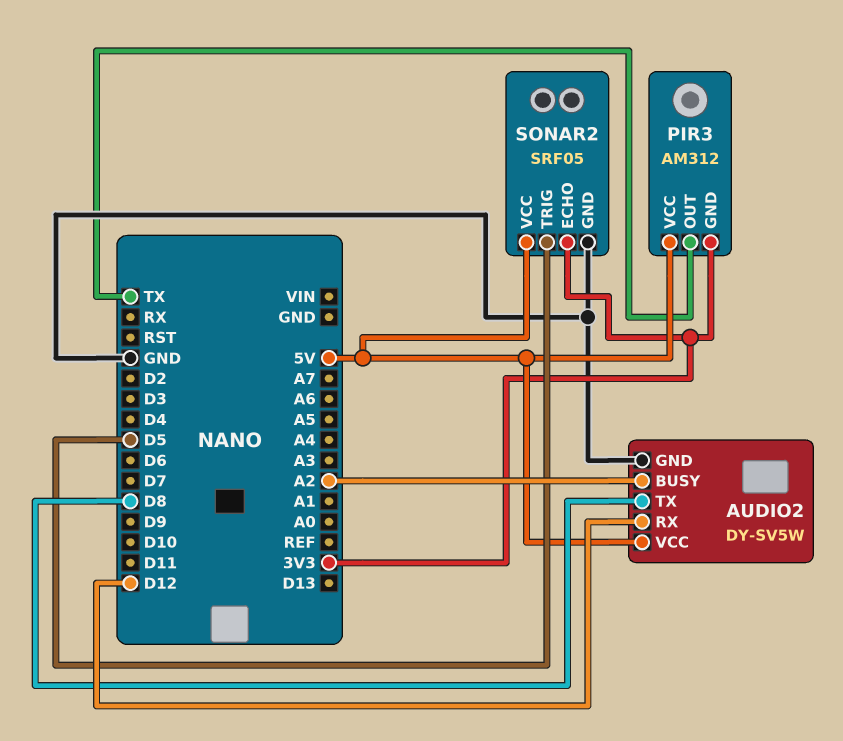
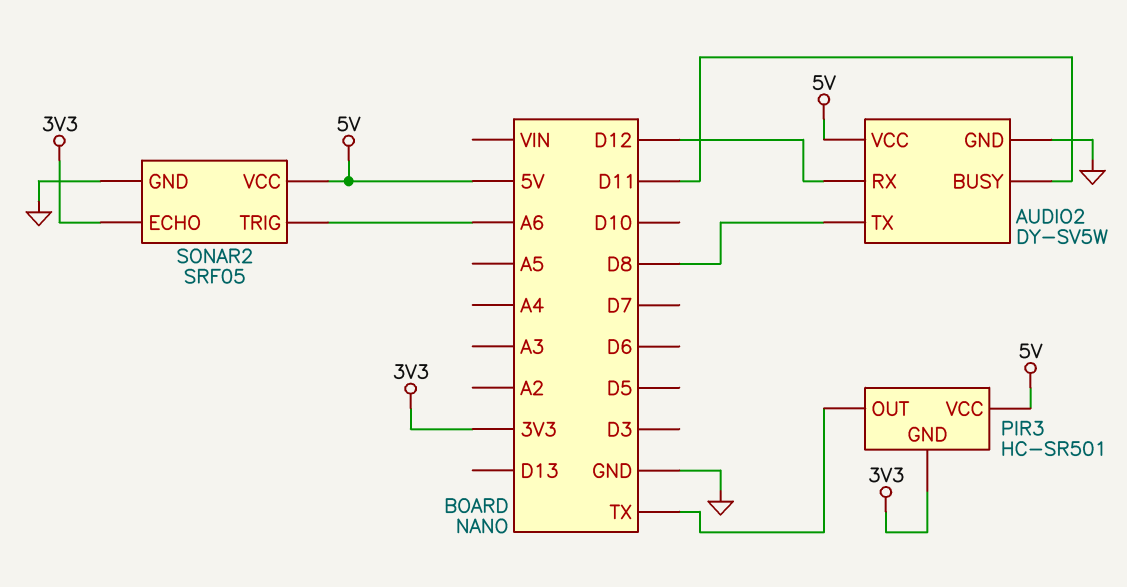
AUDIO2 pin BUSY: A2 -> D11
PIR3: AM312 -> HC-SR501
SONAR2 pin TRIG: D5 -> A6

